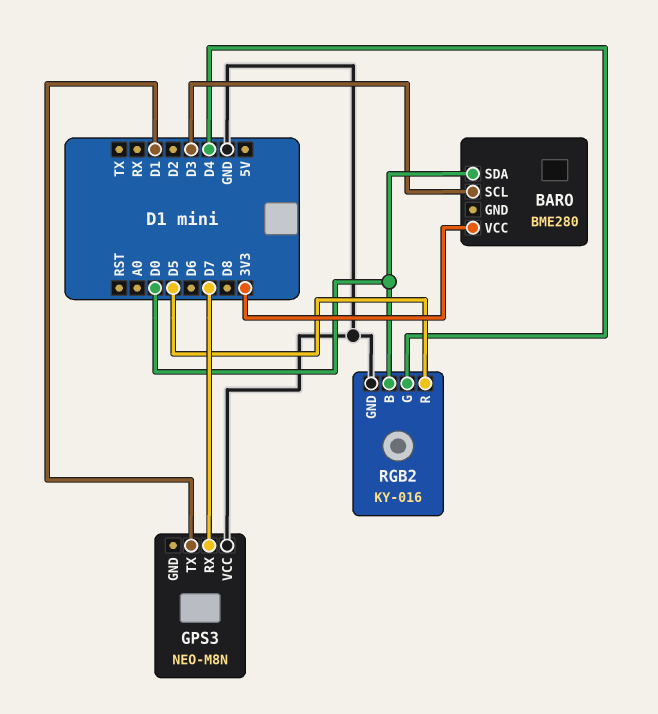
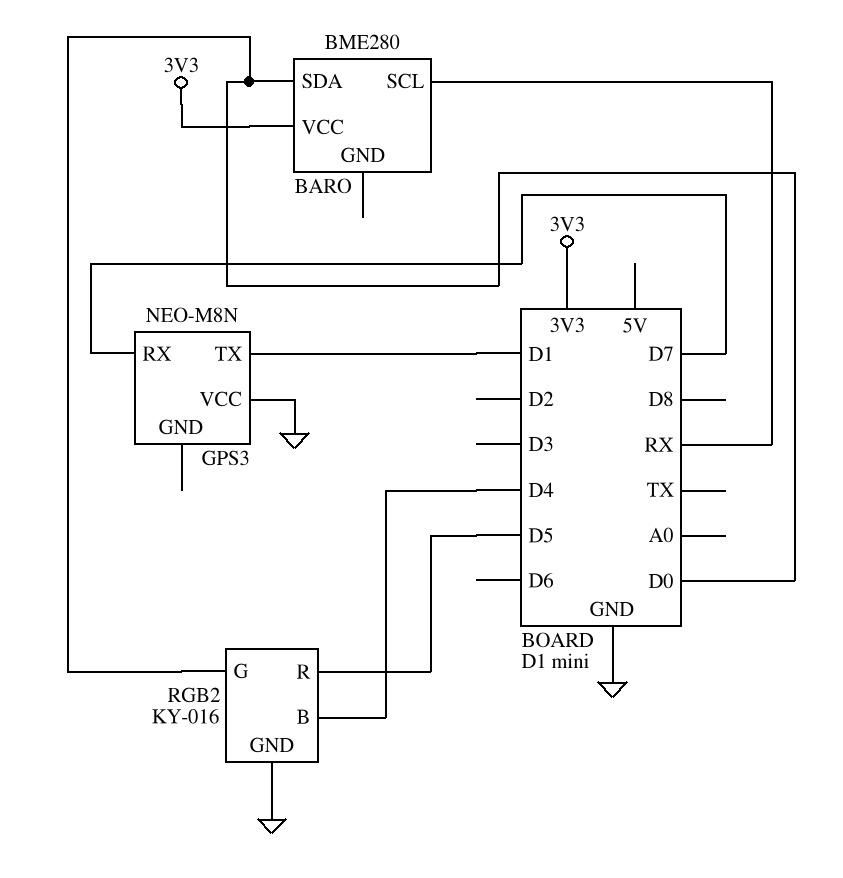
BARO pin SCL: D3 -> RX
RGB2 pin B: D0 -> D4
RGB2 pin G: D4 -> D0

